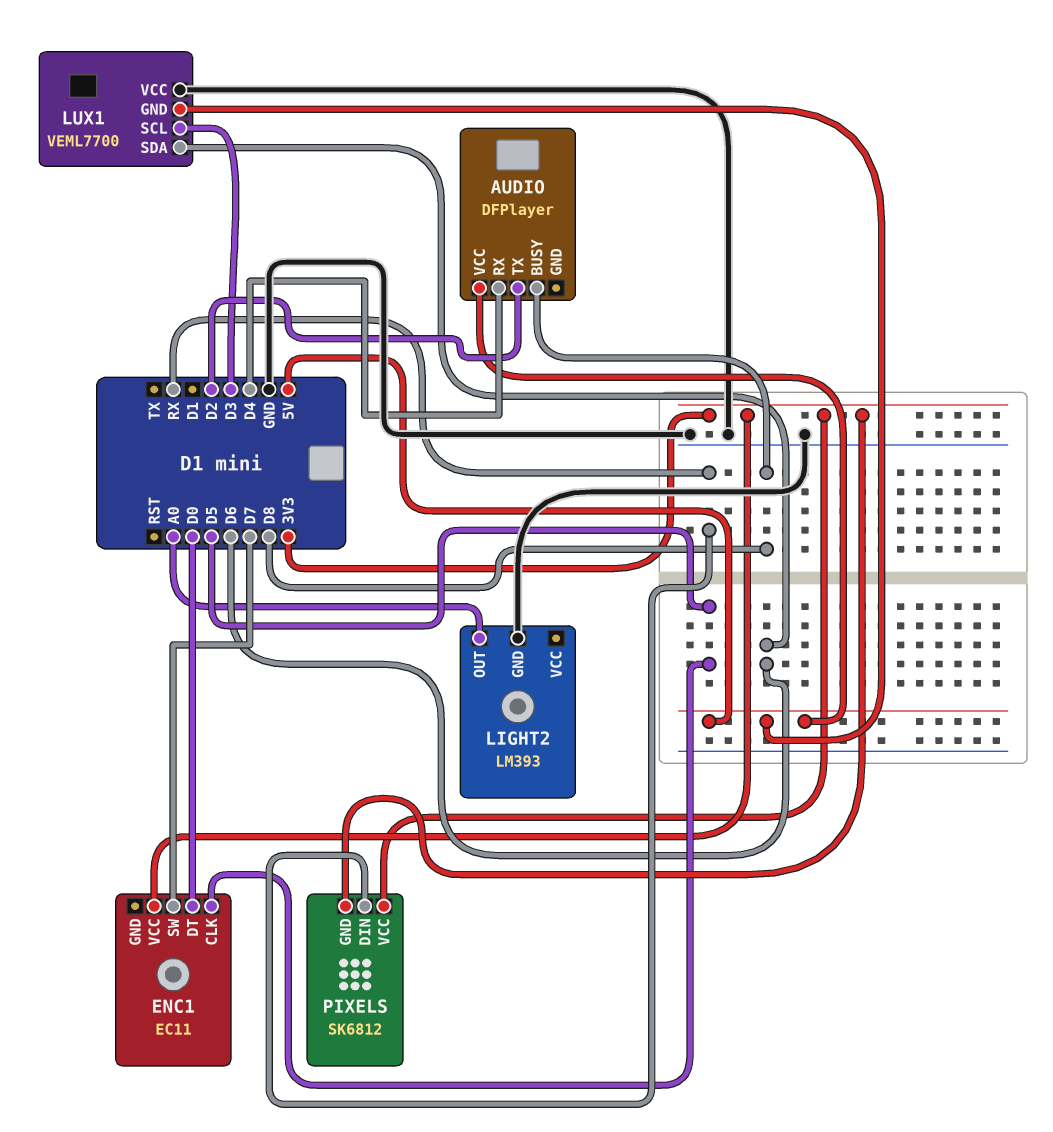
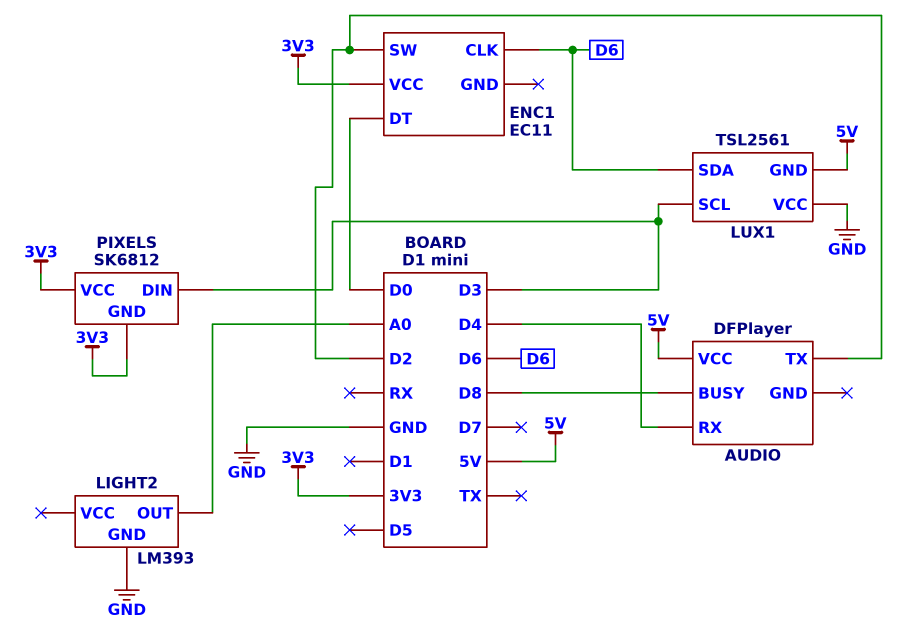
ENC1 pin CLK: D5 -> D6
ENC1 pin SW: D7 -> D2
LUX1: VEML7700 -> TSL2561
PIXELS pin DIN: RX -> D3

